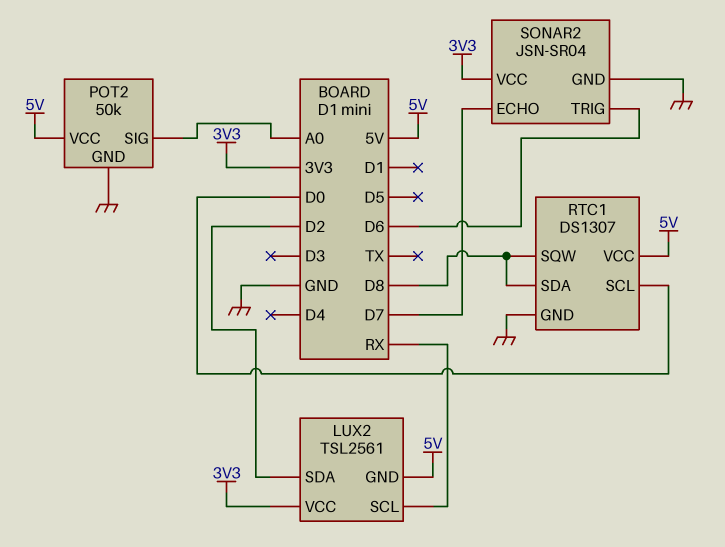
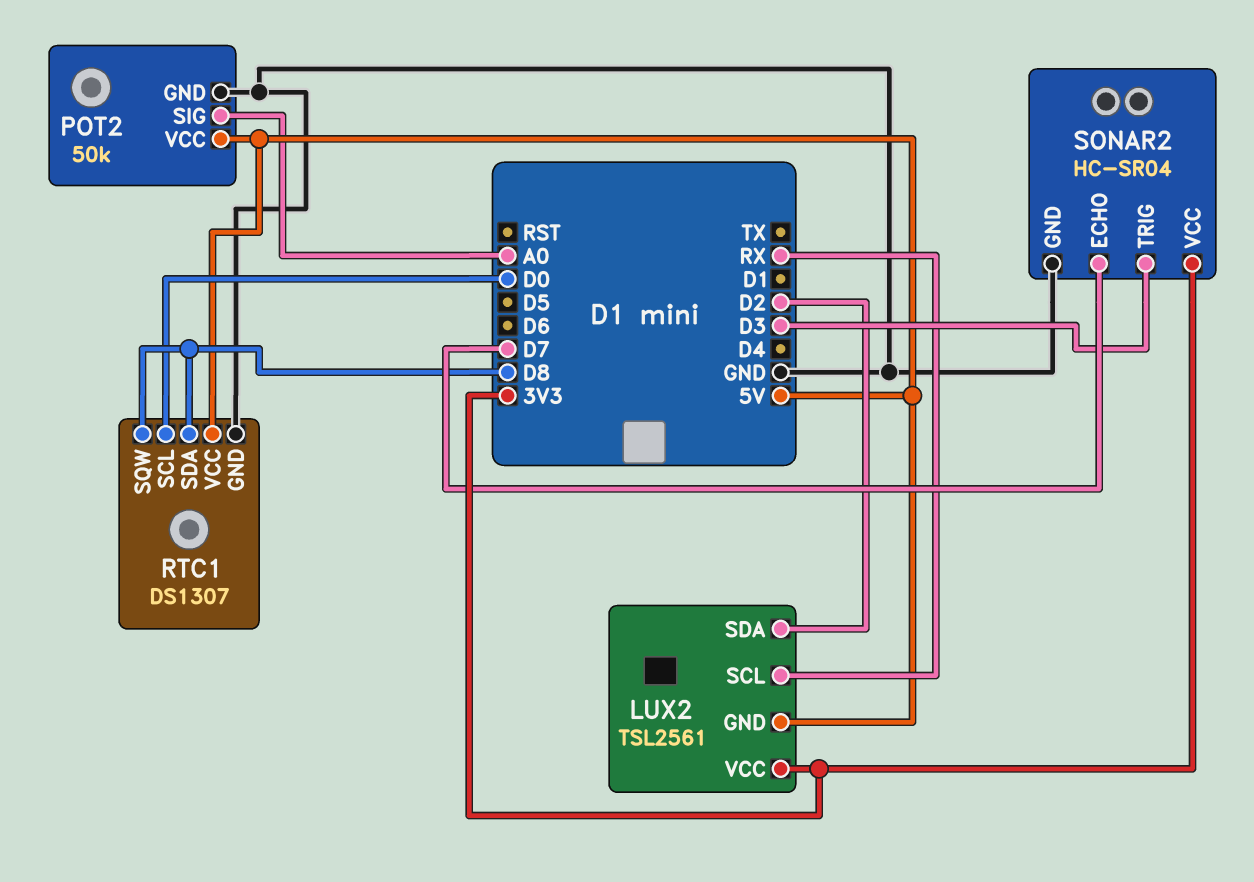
SONAR2: JSN-SR04 -> HC-SR04
SONAR2 pin TRIG: D6 -> D3

